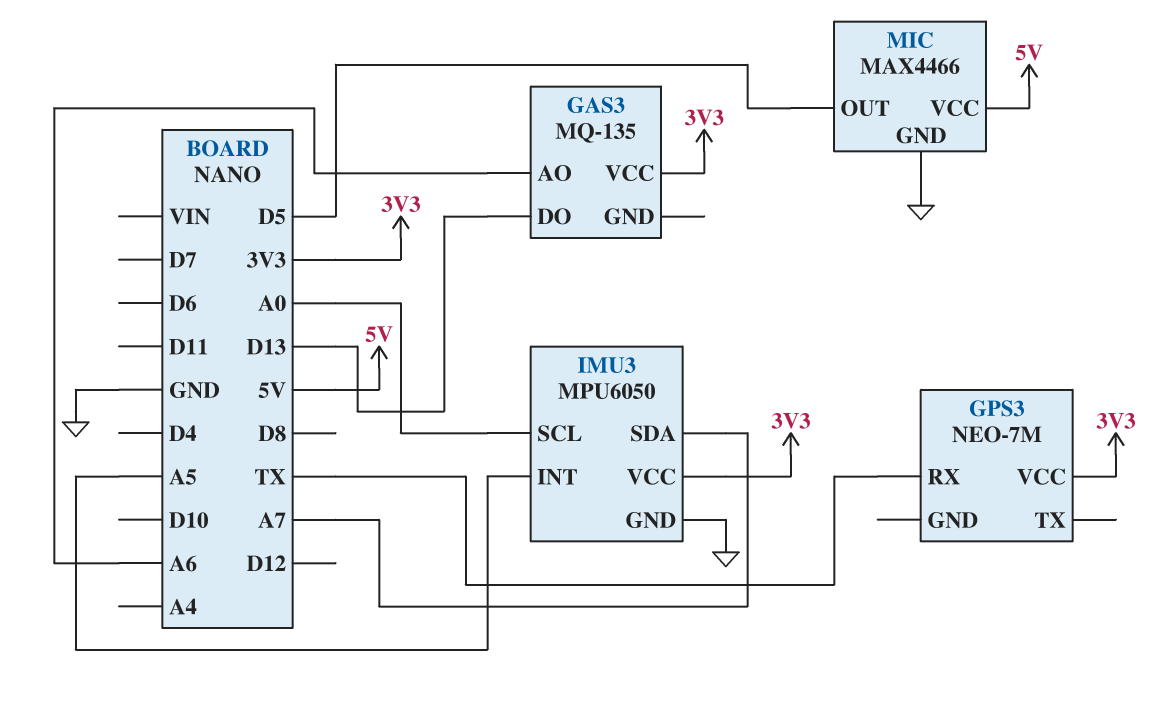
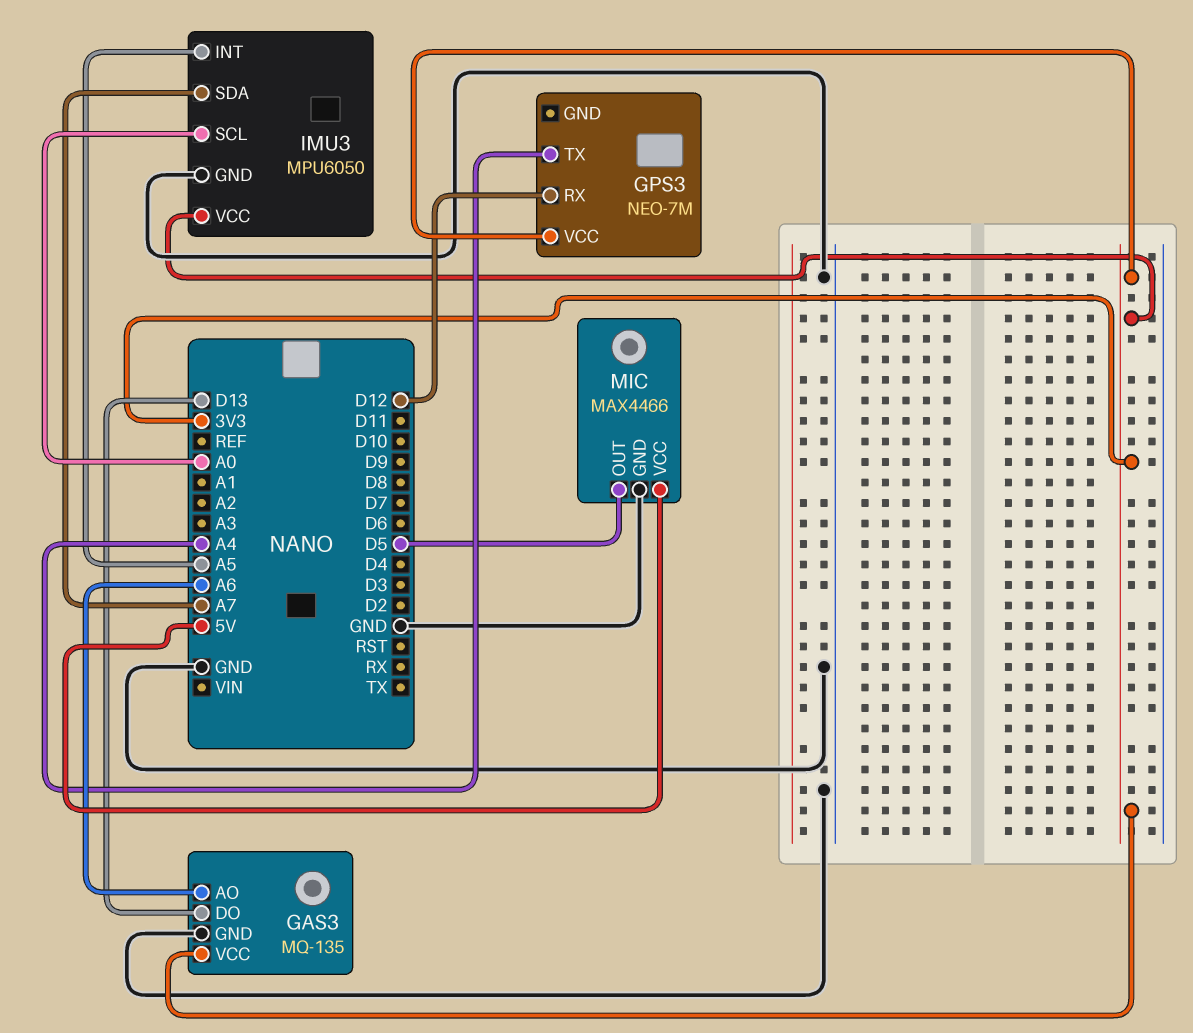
GAS3 pin GND: none -> GND
GPS3 pin RX: TX -> D12
GPS3 pin TX: none -> A4

